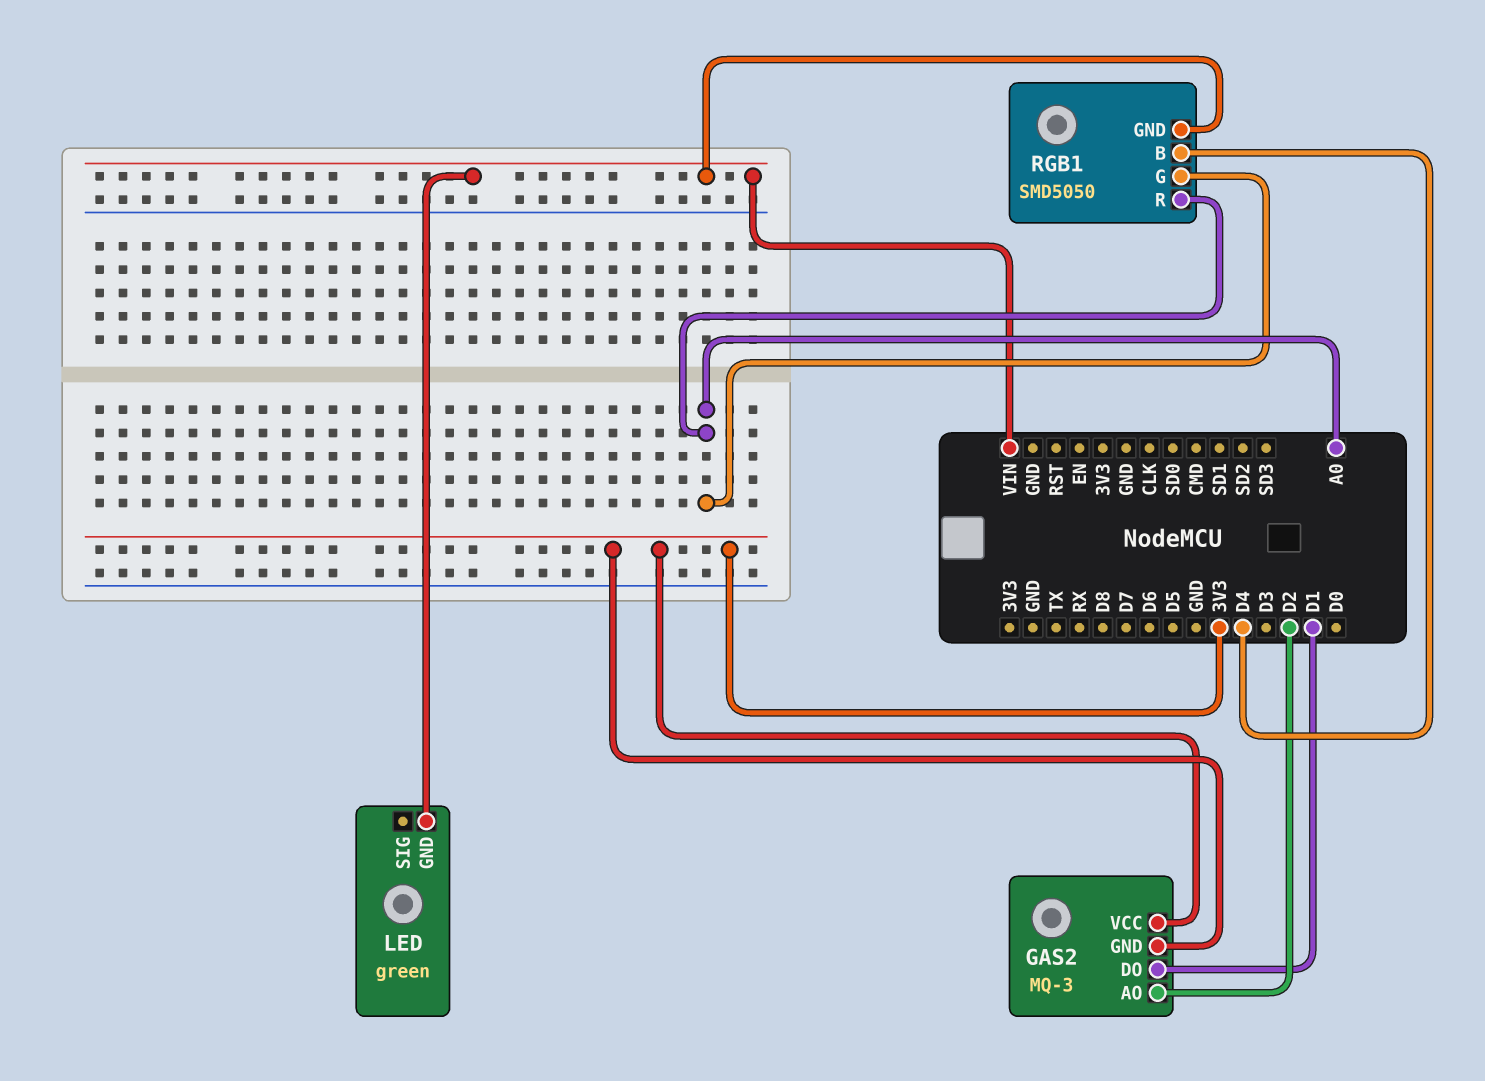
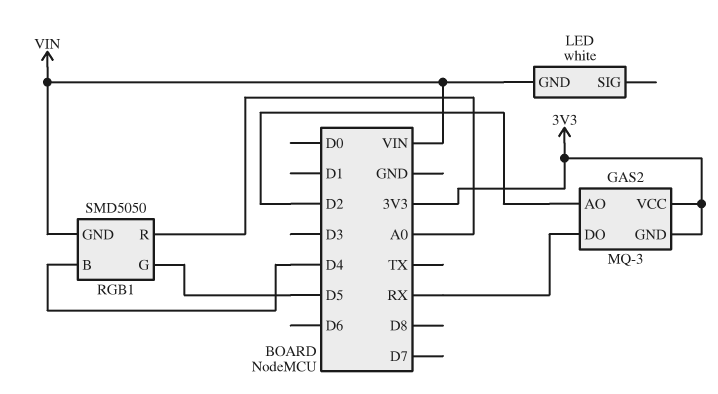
GAS2 pin DO: D1 -> RX
LED: green -> white
RGB1 pin G: A0 -> D5

